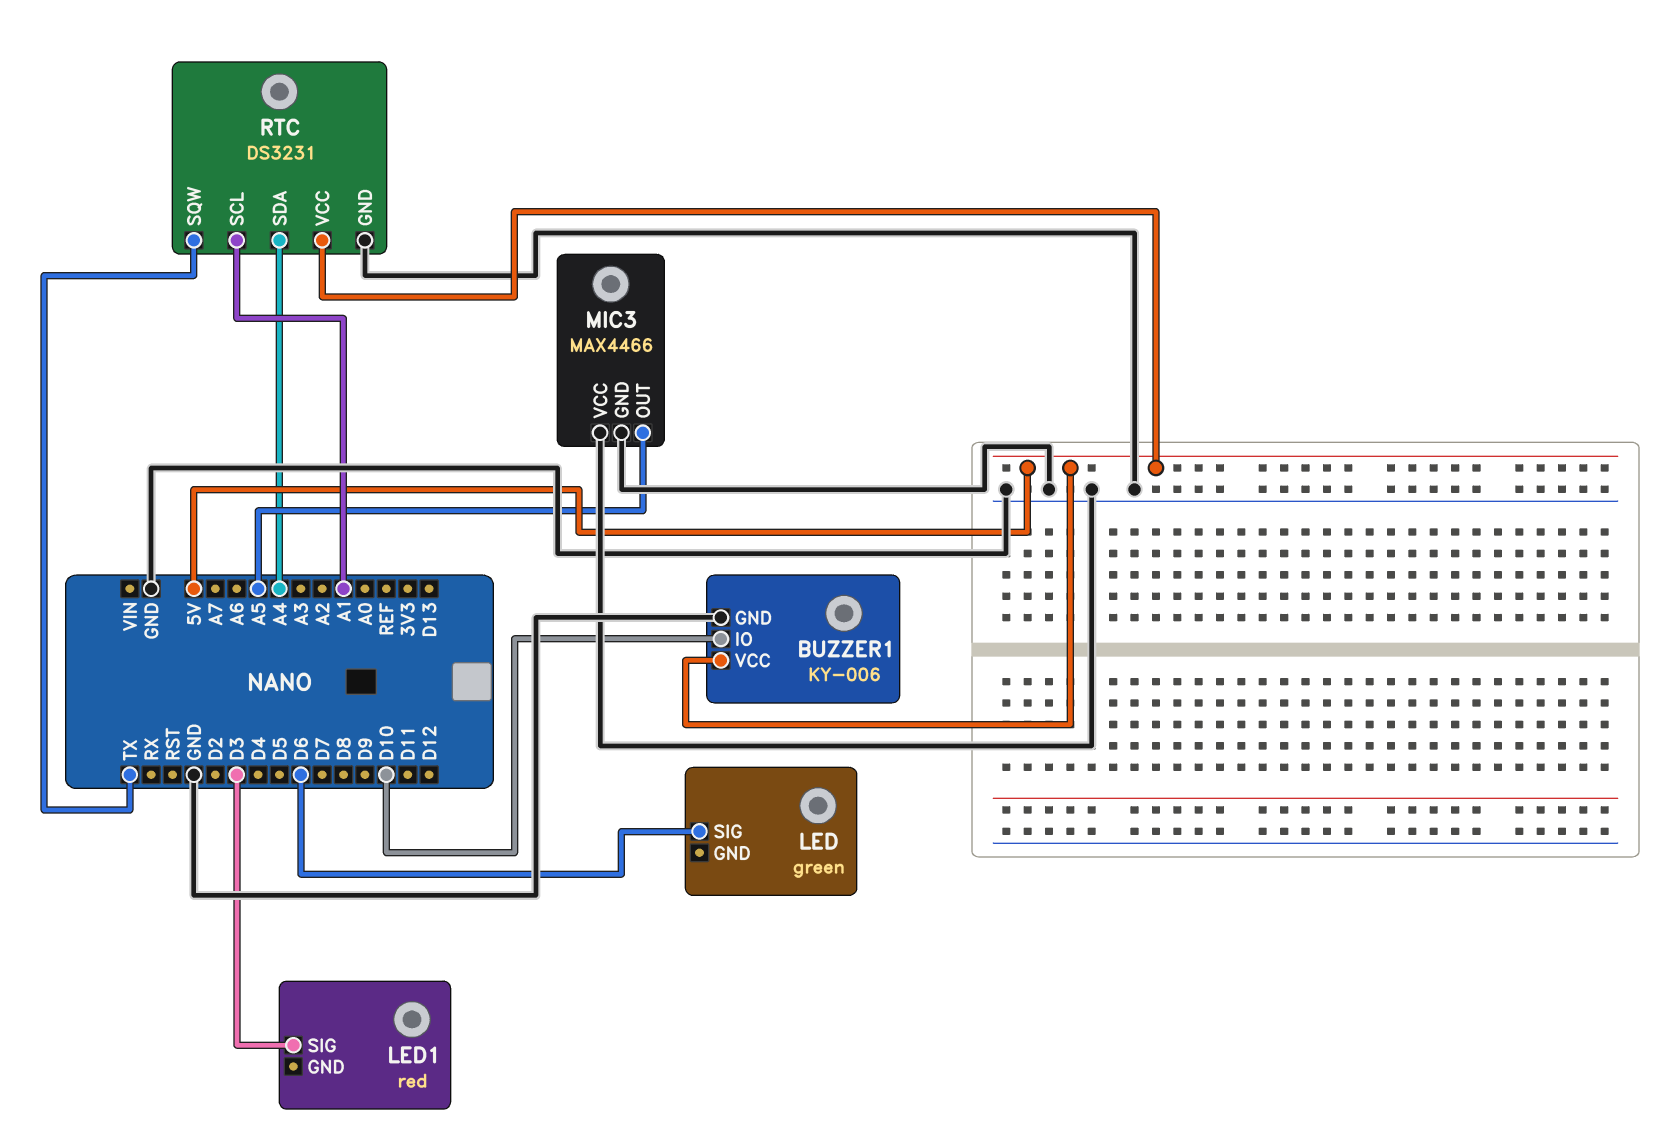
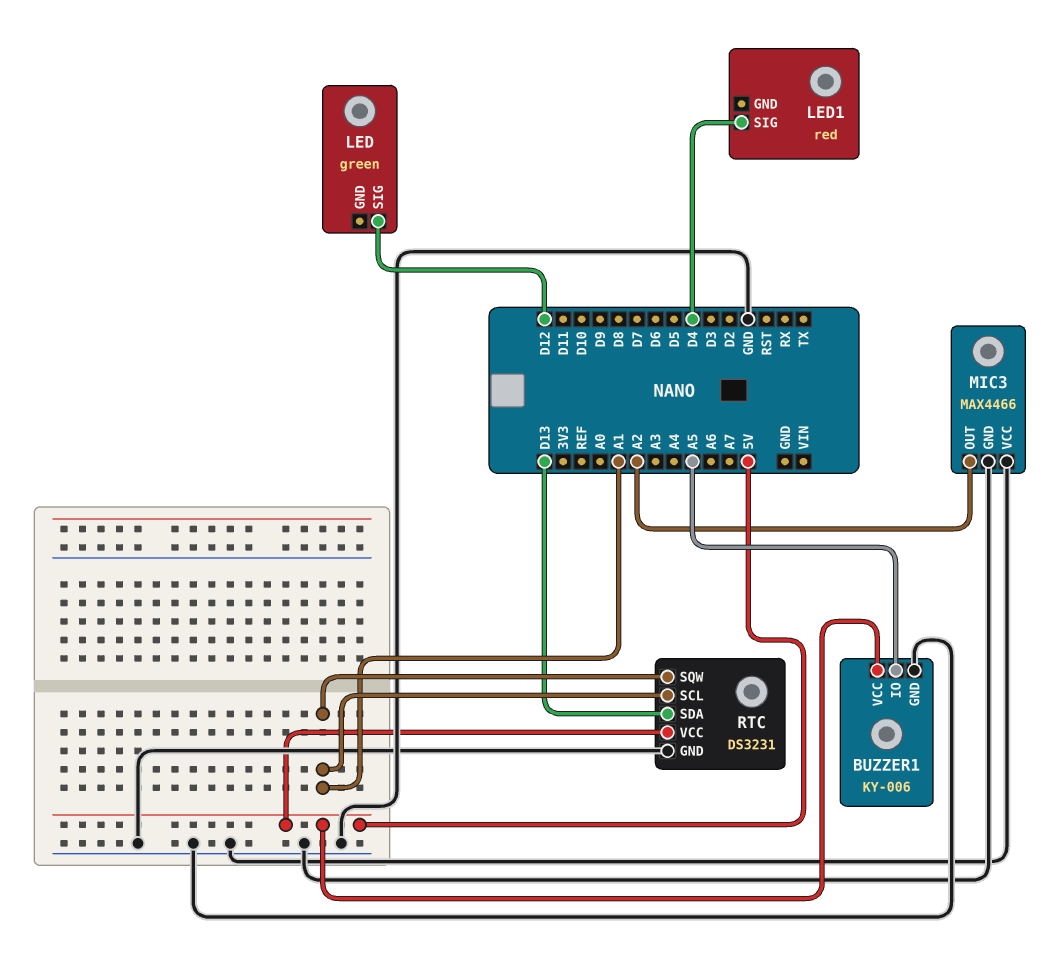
BUZZER1 pin IO: D10 -> A5
LED pin SIG: D6 -> D12
LED1 pin SIG: D3 -> D4
MIC3 pin OUT: A5 -> A2
RTC pin SDA: A4 -> D13
RTC pin SQW: TX -> A1

